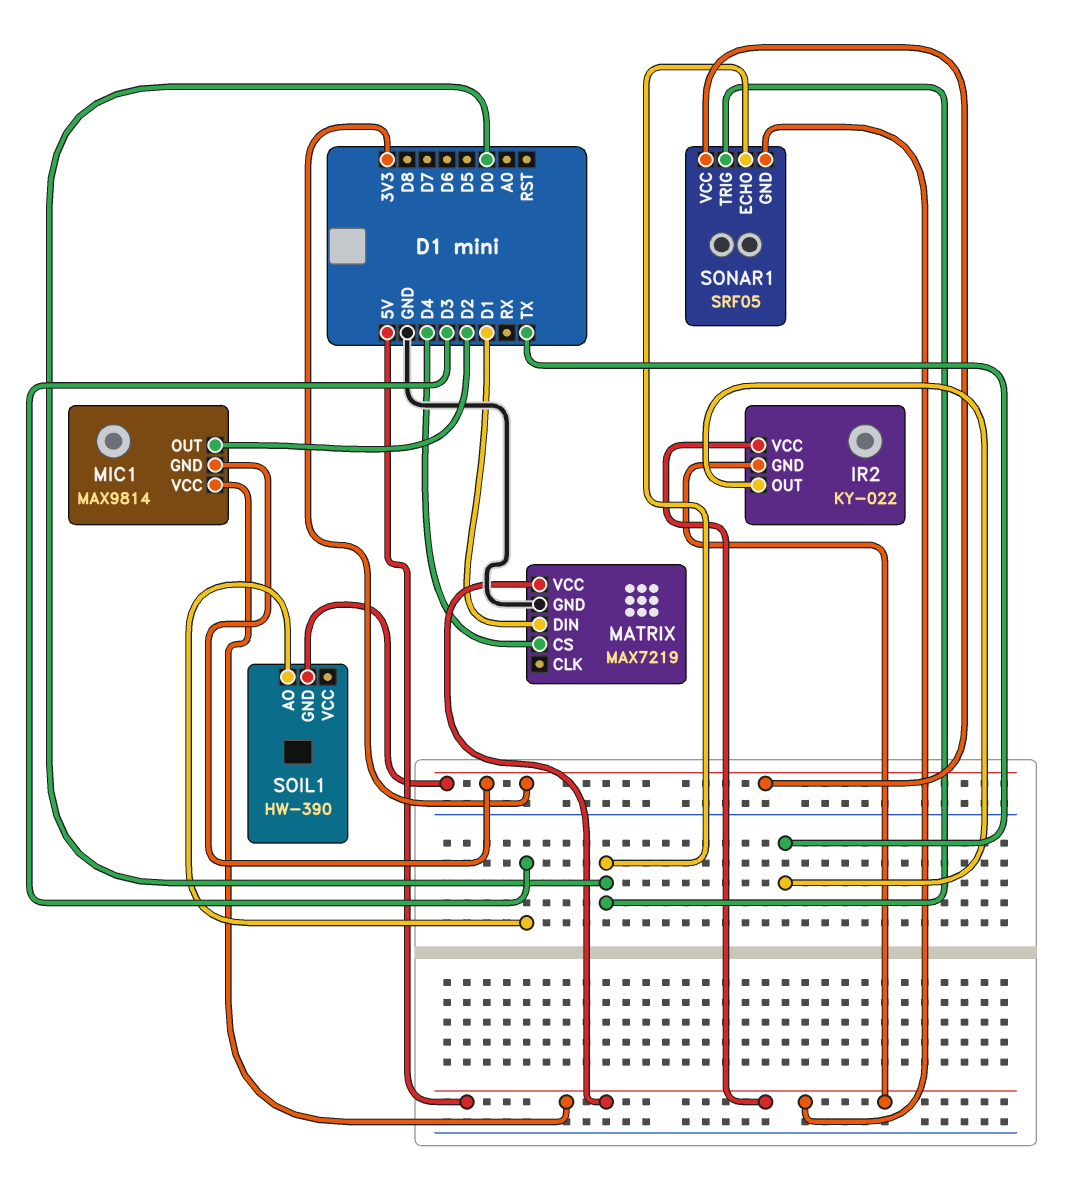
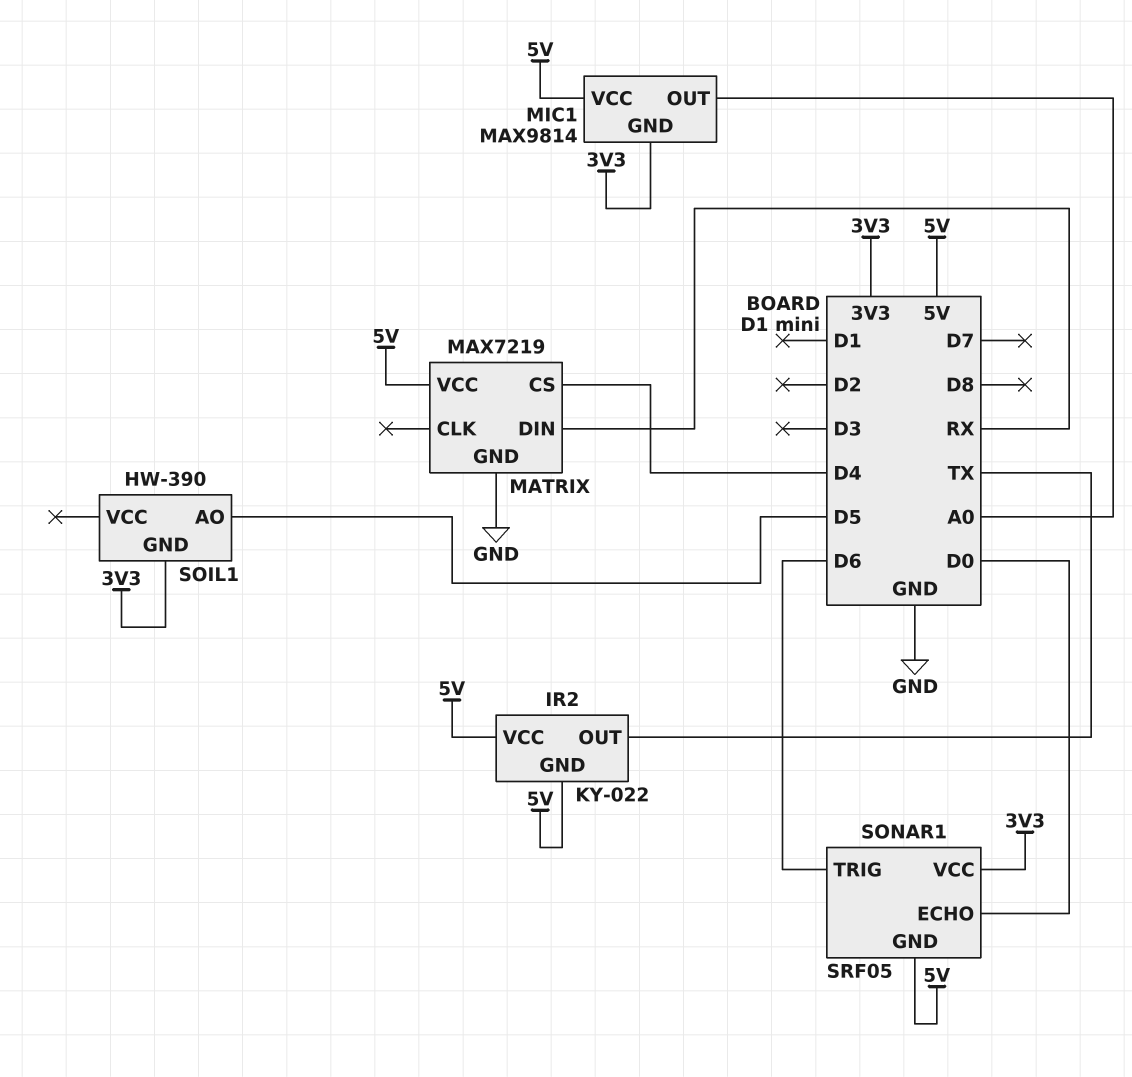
MATRIX pin DIN: D1 -> RX
MIC1 pin OUT: D2 -> A0
SOIL1 pin AO: D3 -> D5
SONAR1 pin TRIG: D0 -> D6

